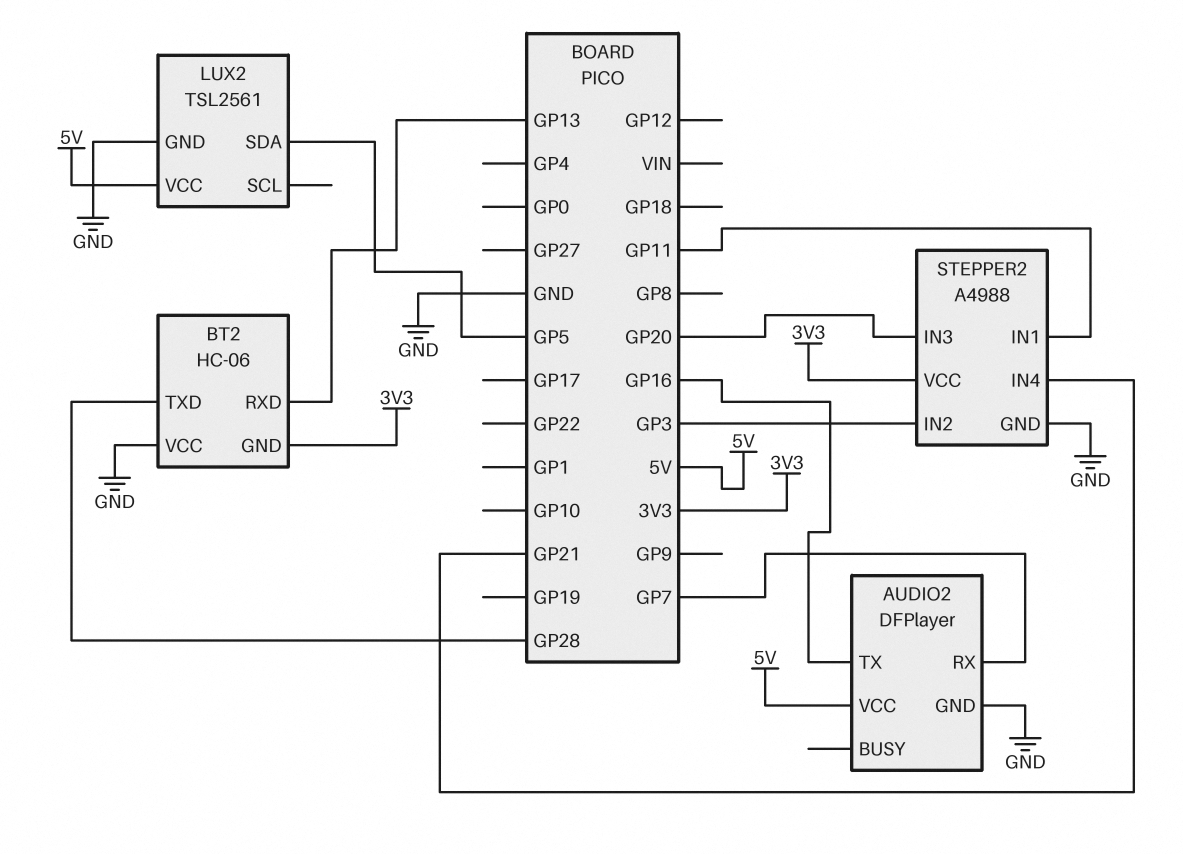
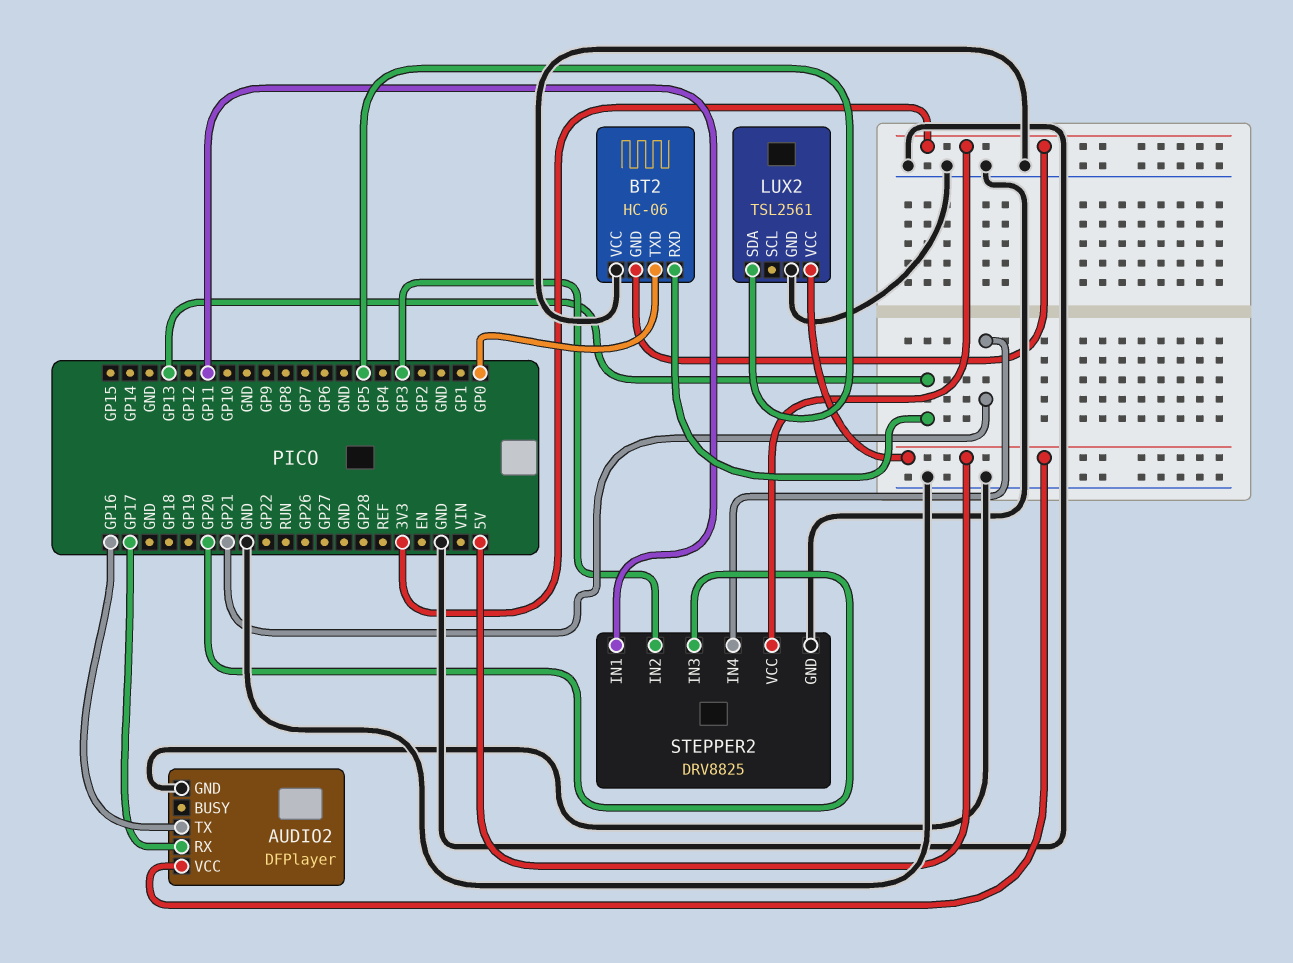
AUDIO2 pin RX: GP7 -> GP17
BT2 pin TXD: GP28 -> GP0
STEPPER2: A4988 -> DRV8825

